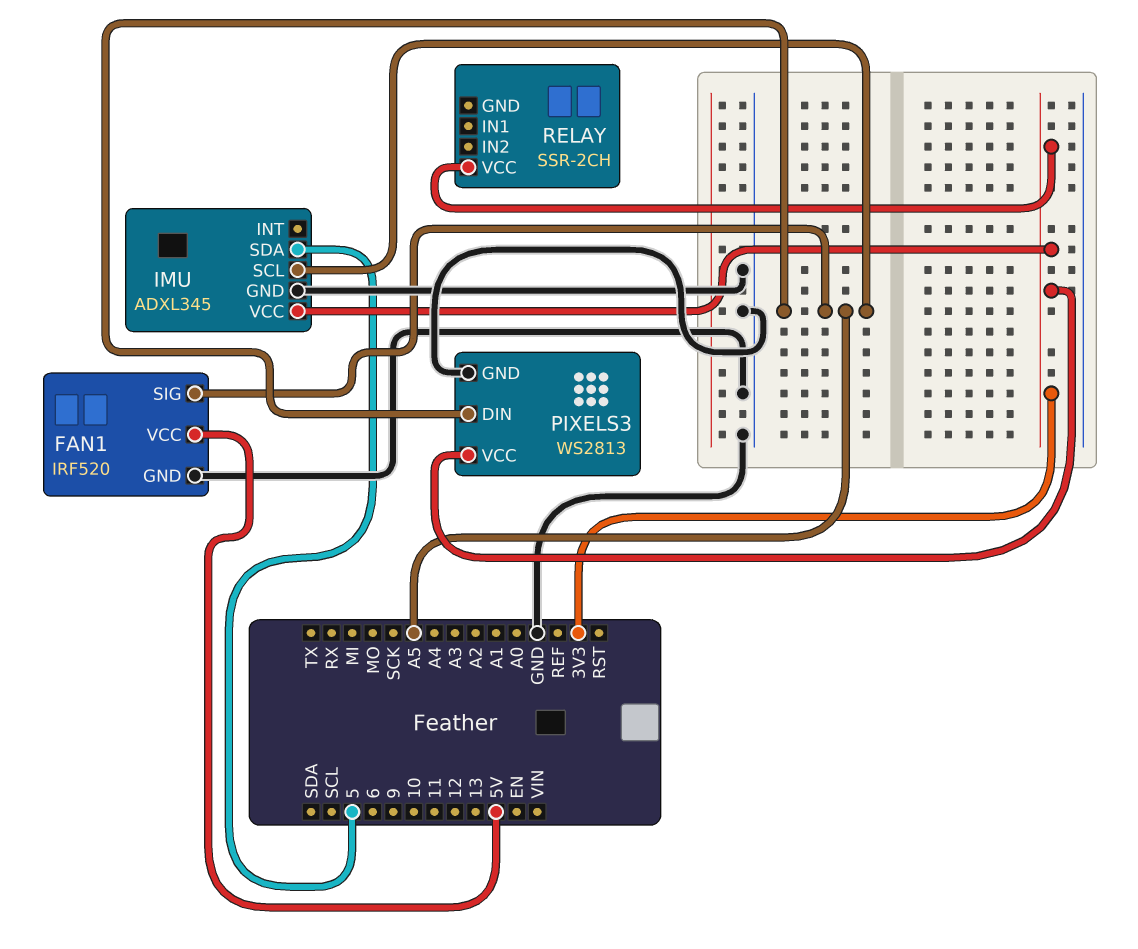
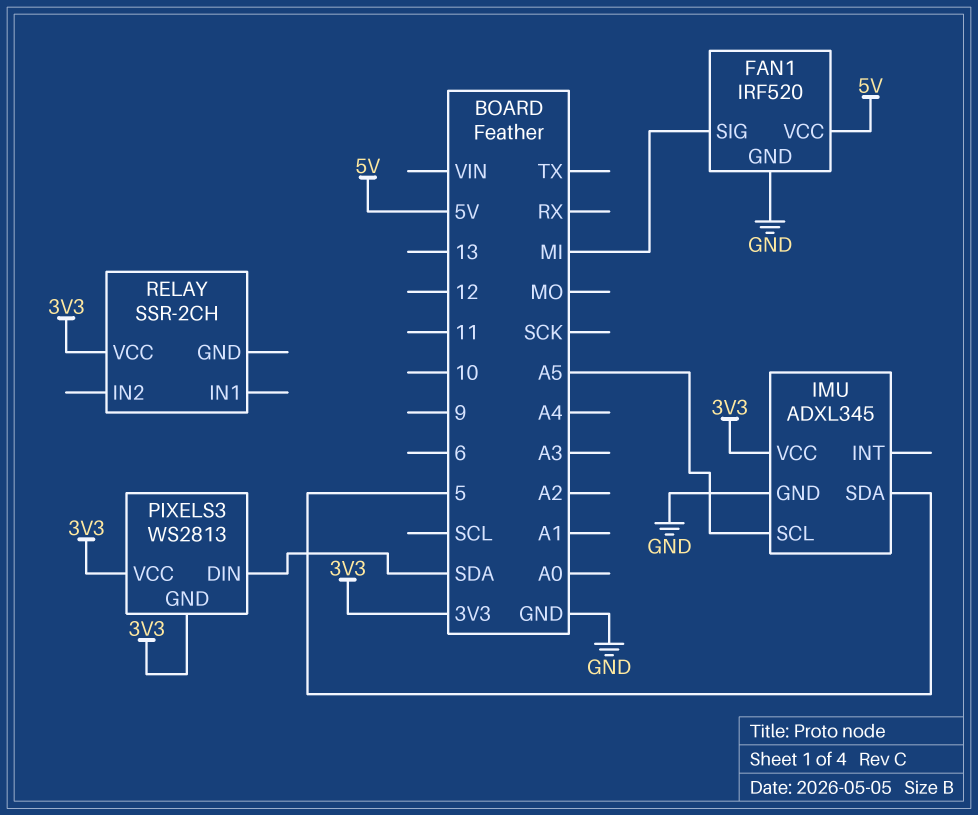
FAN1 pin SIG: A5 -> MI
PIXELS3 pin DIN: A5 -> SDA
PIXELS3 pin GND: GND -> 3V3

